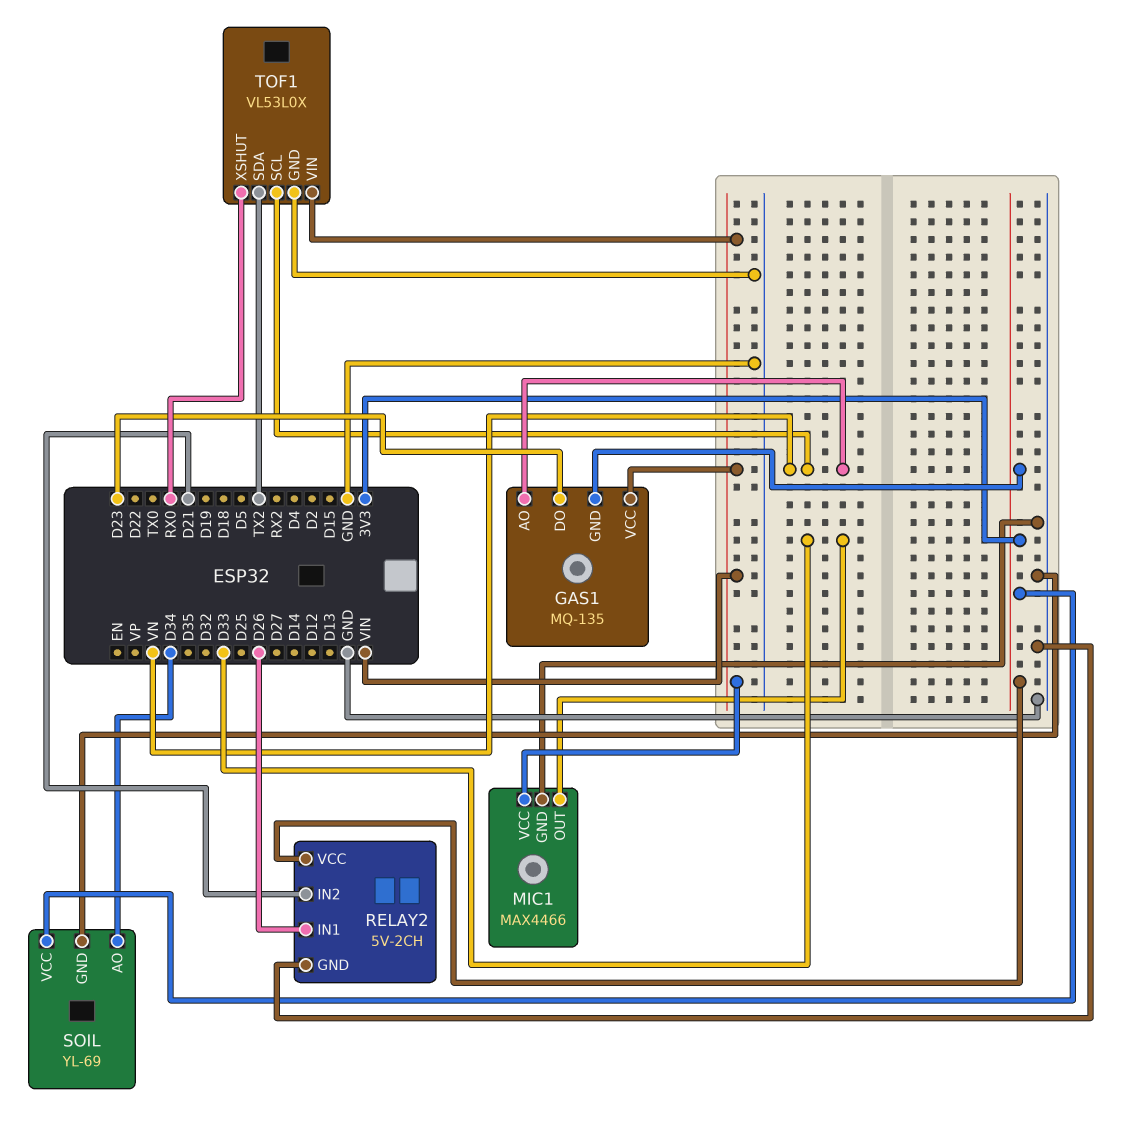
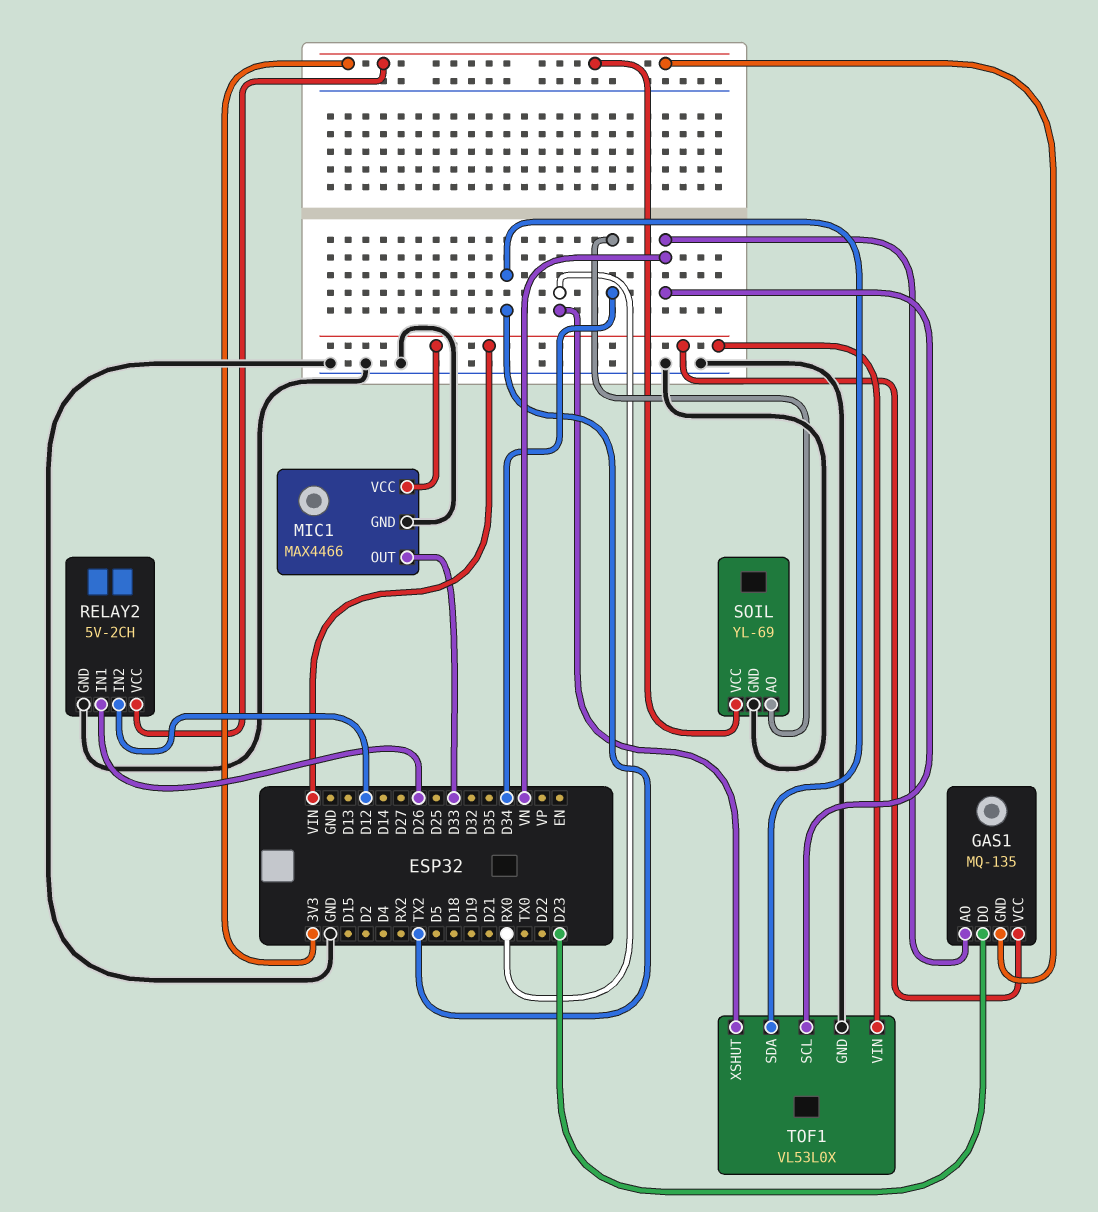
RELAY2 pin IN2: D21 -> D12

